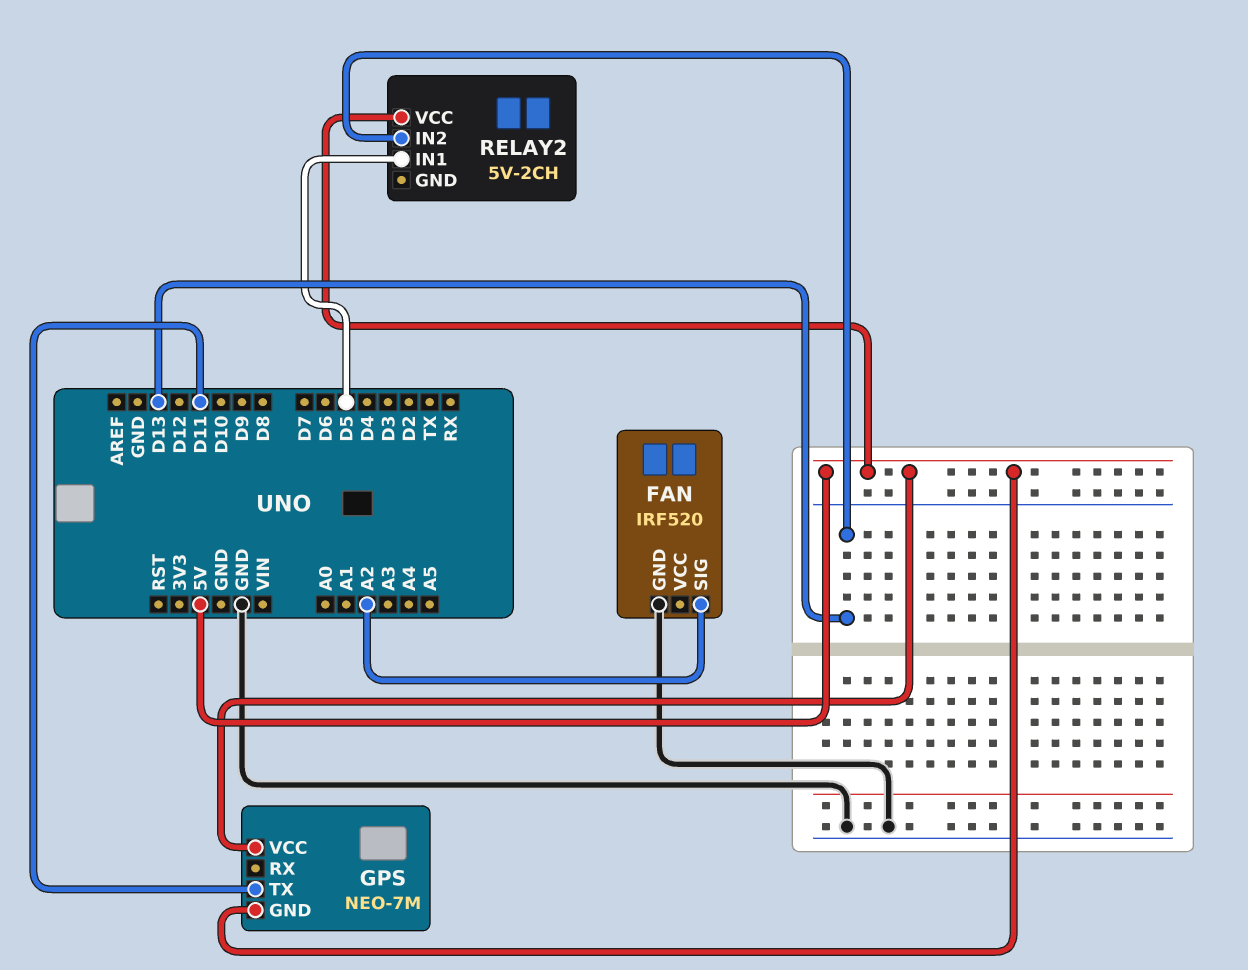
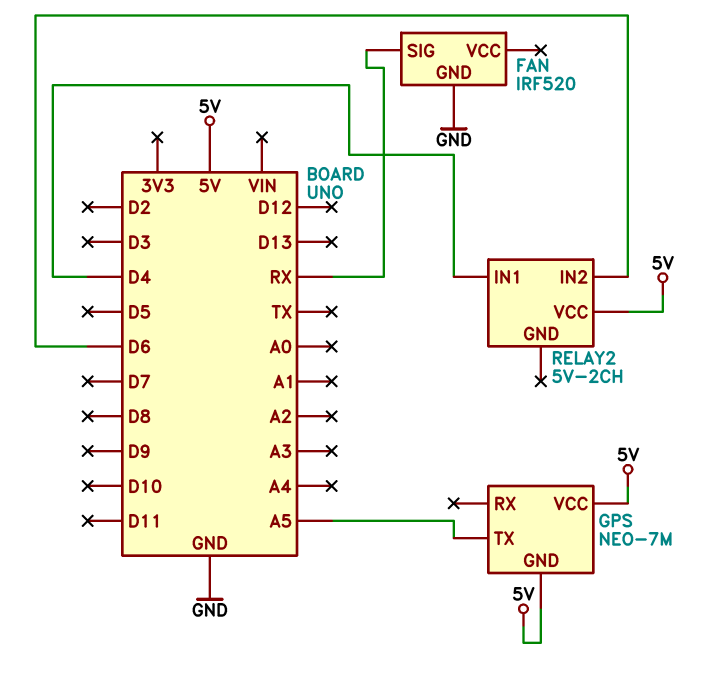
FAN pin SIG: A2 -> RX
GPS pin TX: D11 -> A5
RELAY2 pin IN1: D5 -> D4
RELAY2 pin IN2: D13 -> D6

